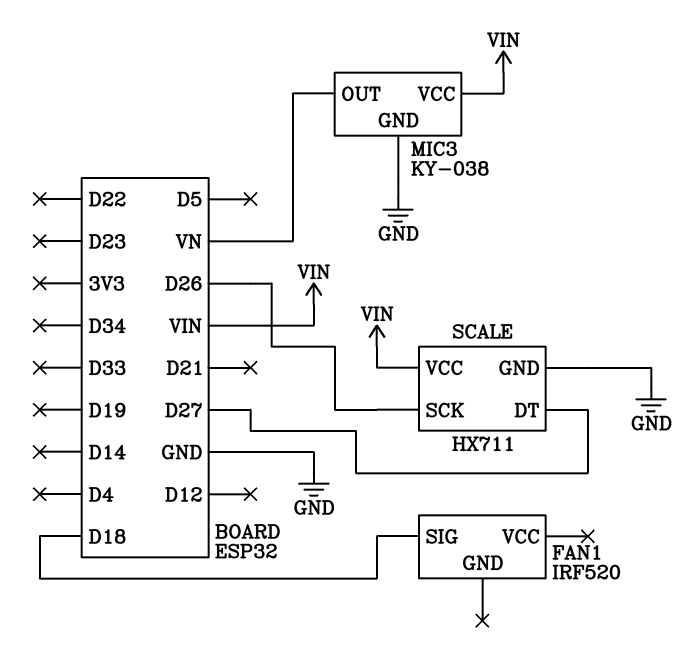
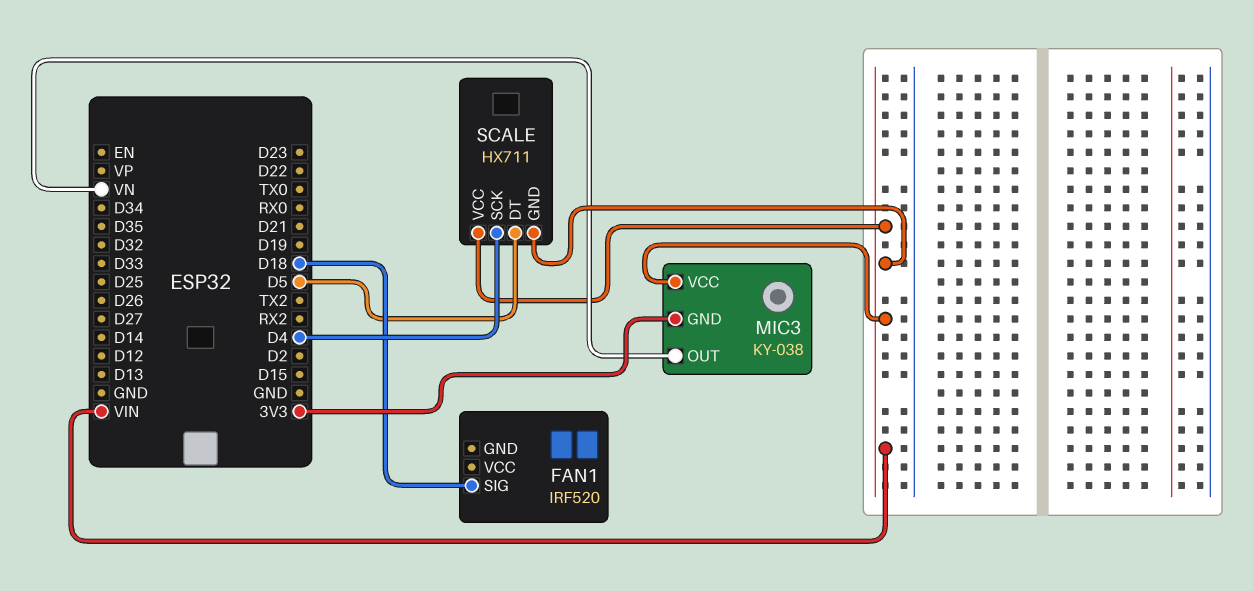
MIC3 pin GND: GND -> 3V3
SCALE pin DT: D27 -> D5
SCALE pin GND: GND -> VIN
SCALE pin SCK: D26 -> D4

